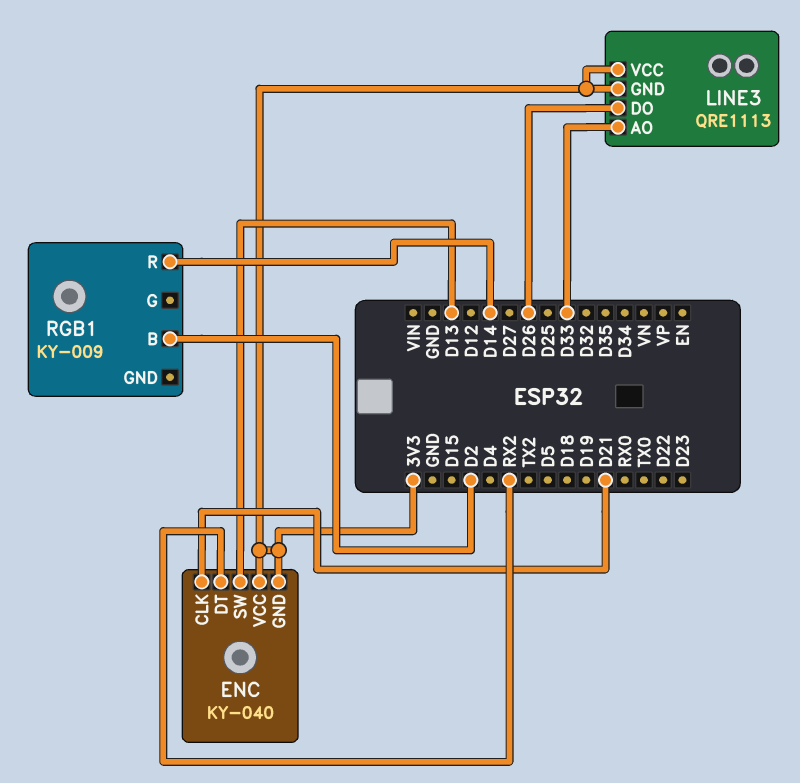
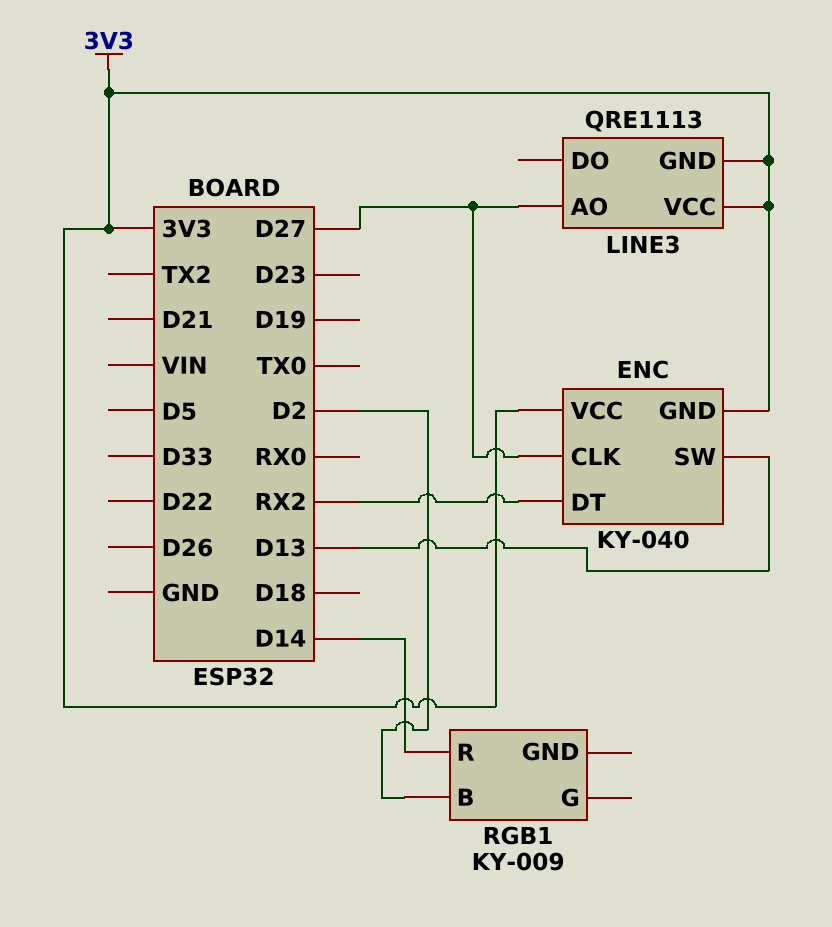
ENC pin CLK: D21 -> D27
LINE3 pin AO: D33 -> D27
LINE3 pin DO: D26 -> none

